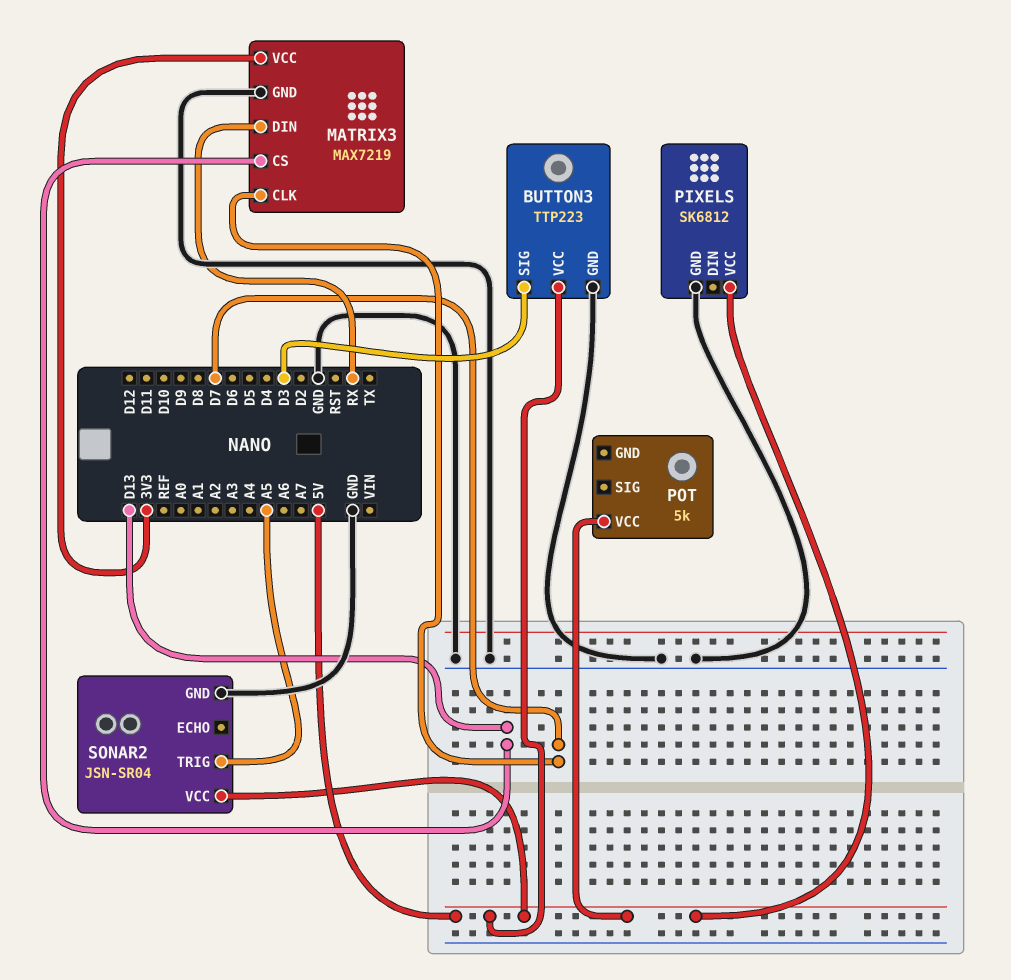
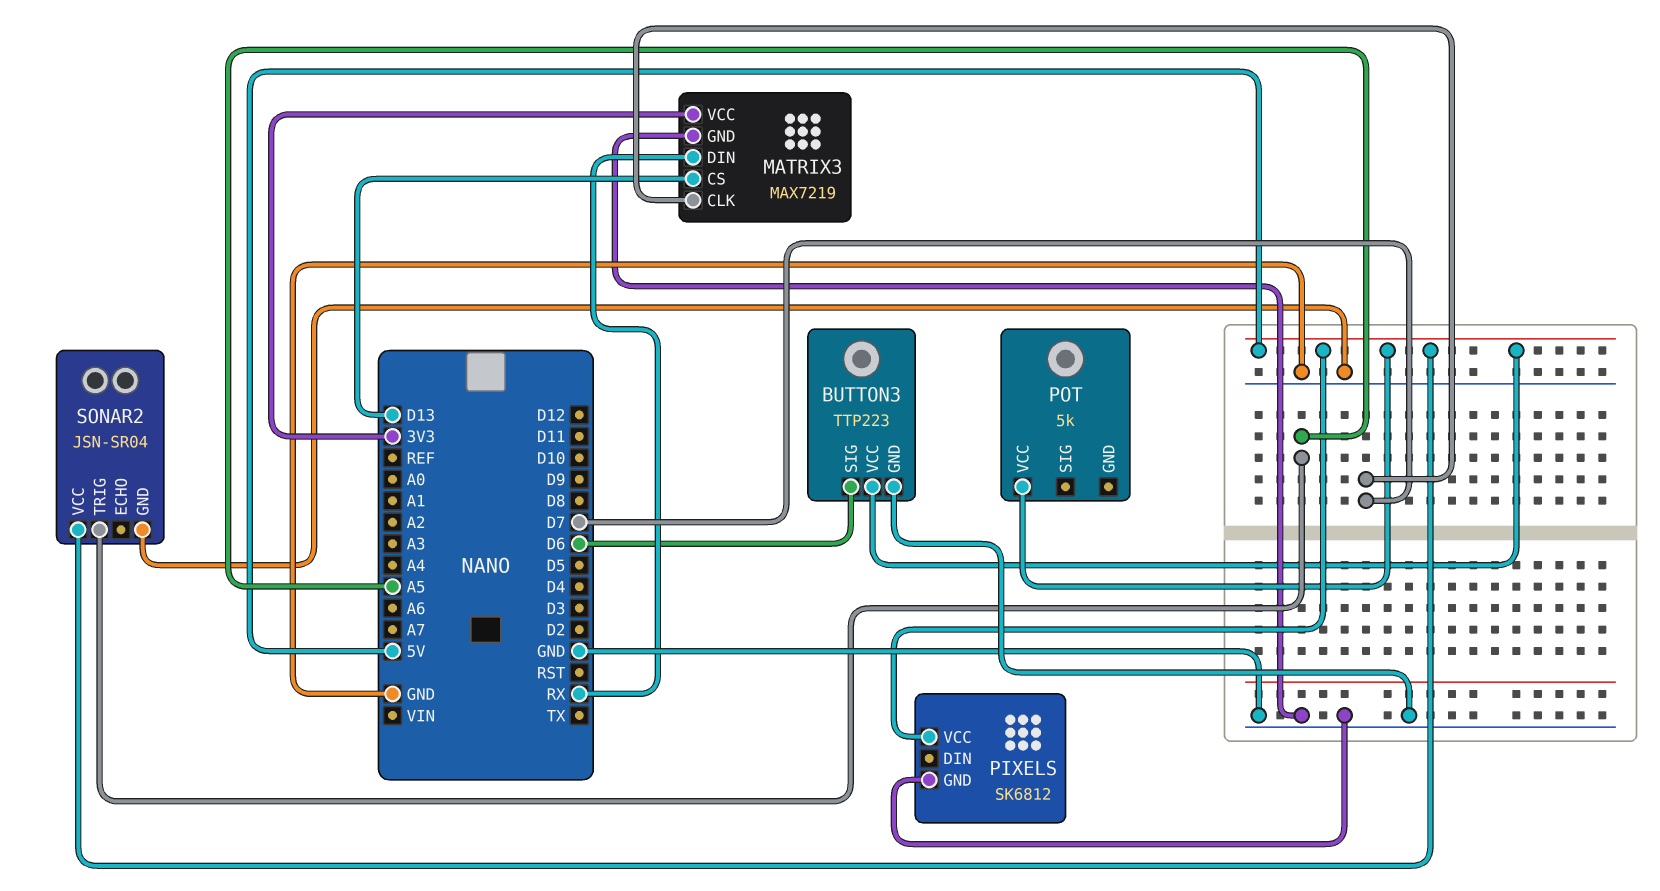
BUTTON3 pin SIG: D3 -> D6

